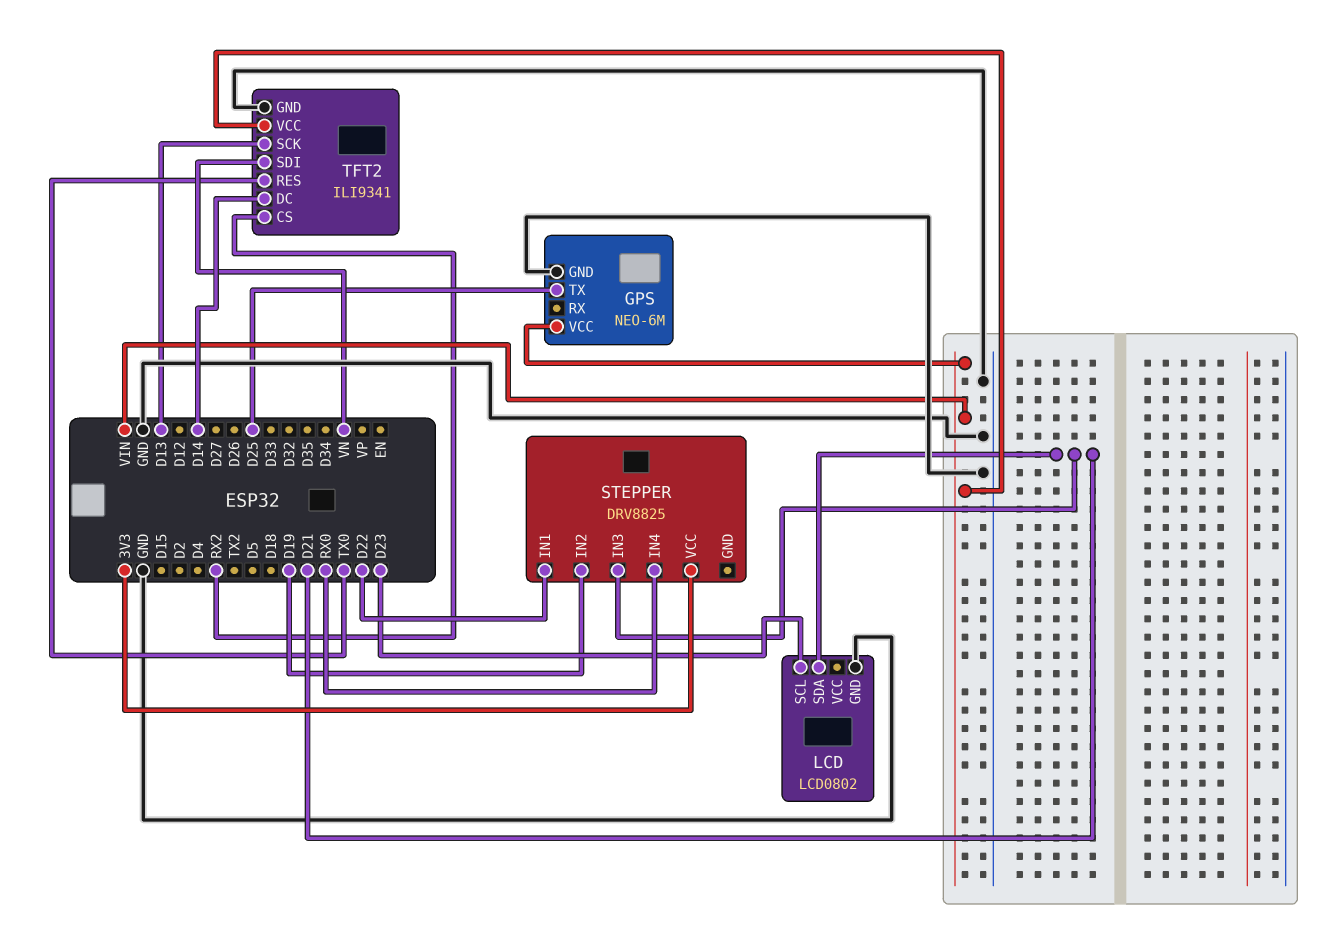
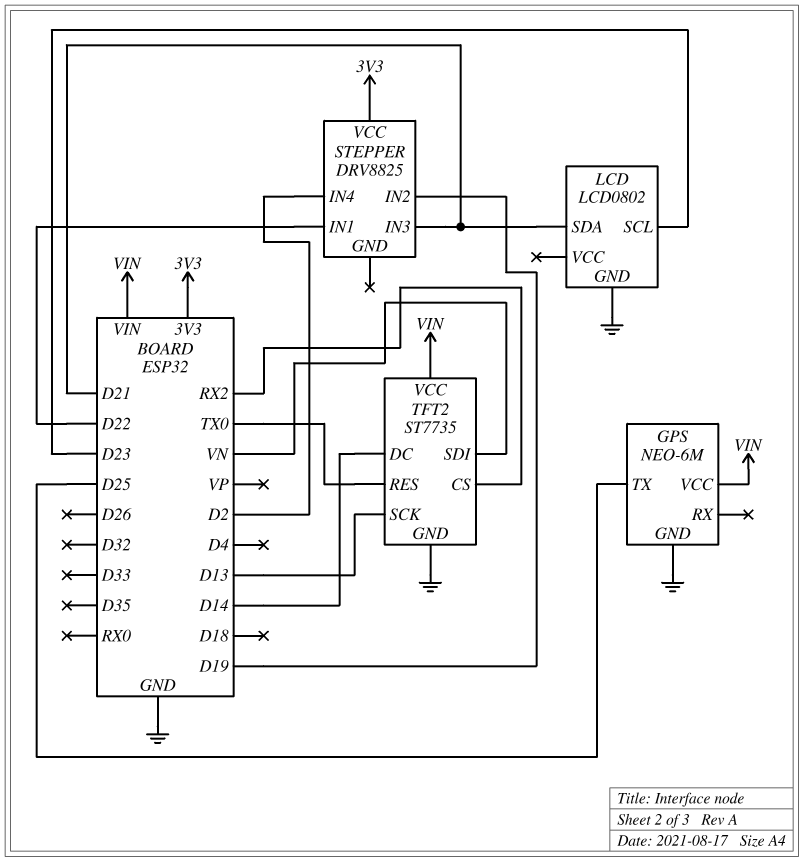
STEPPER pin IN4: RX0 -> D2
TFT2: ILI9341 -> ST7735

